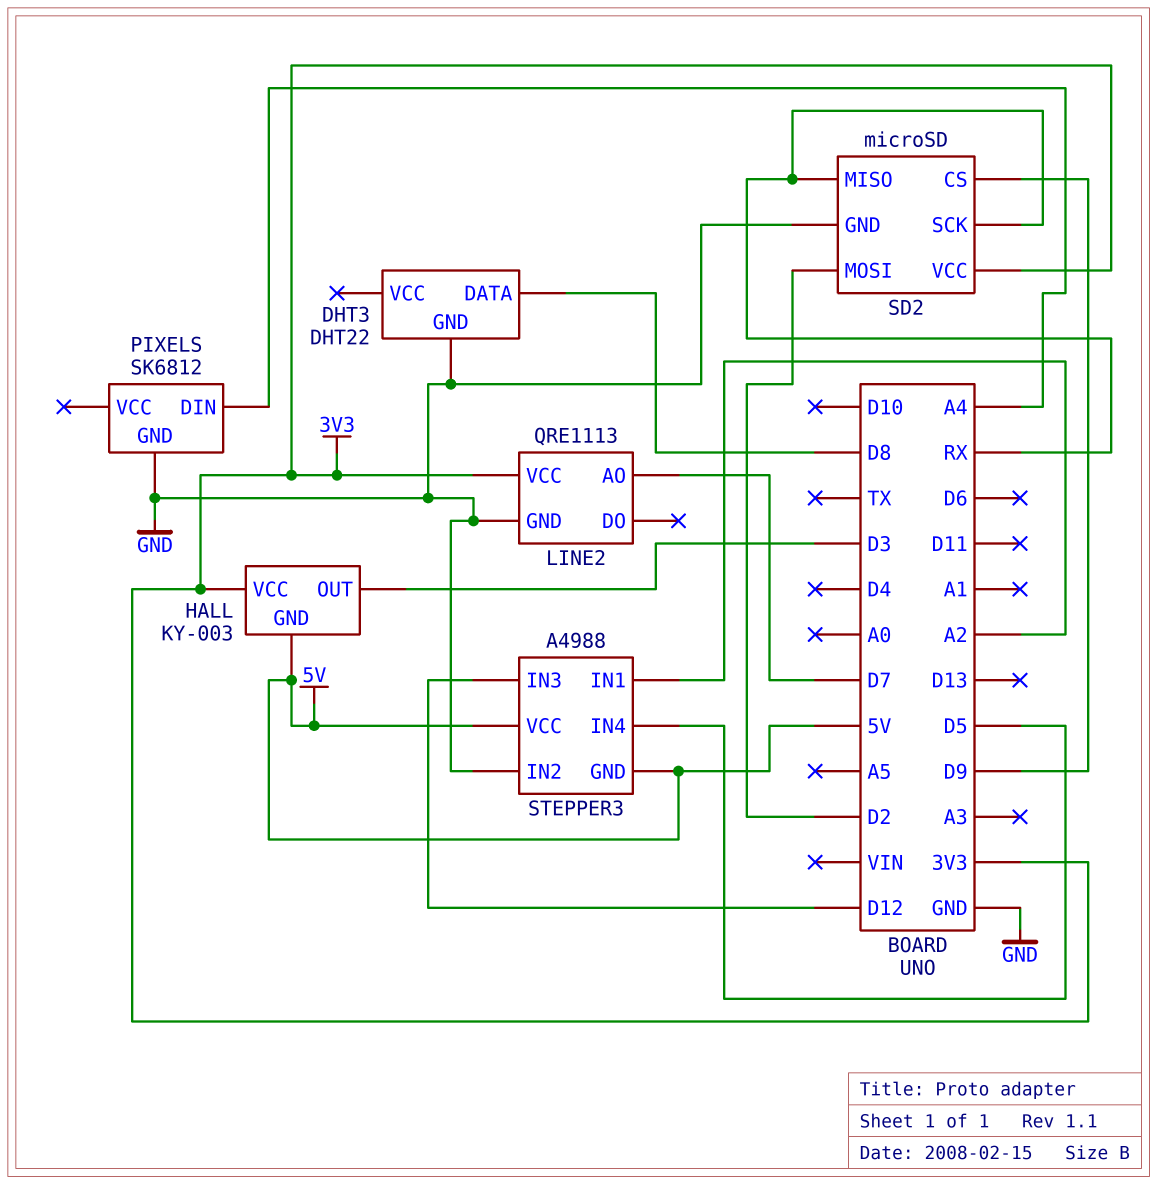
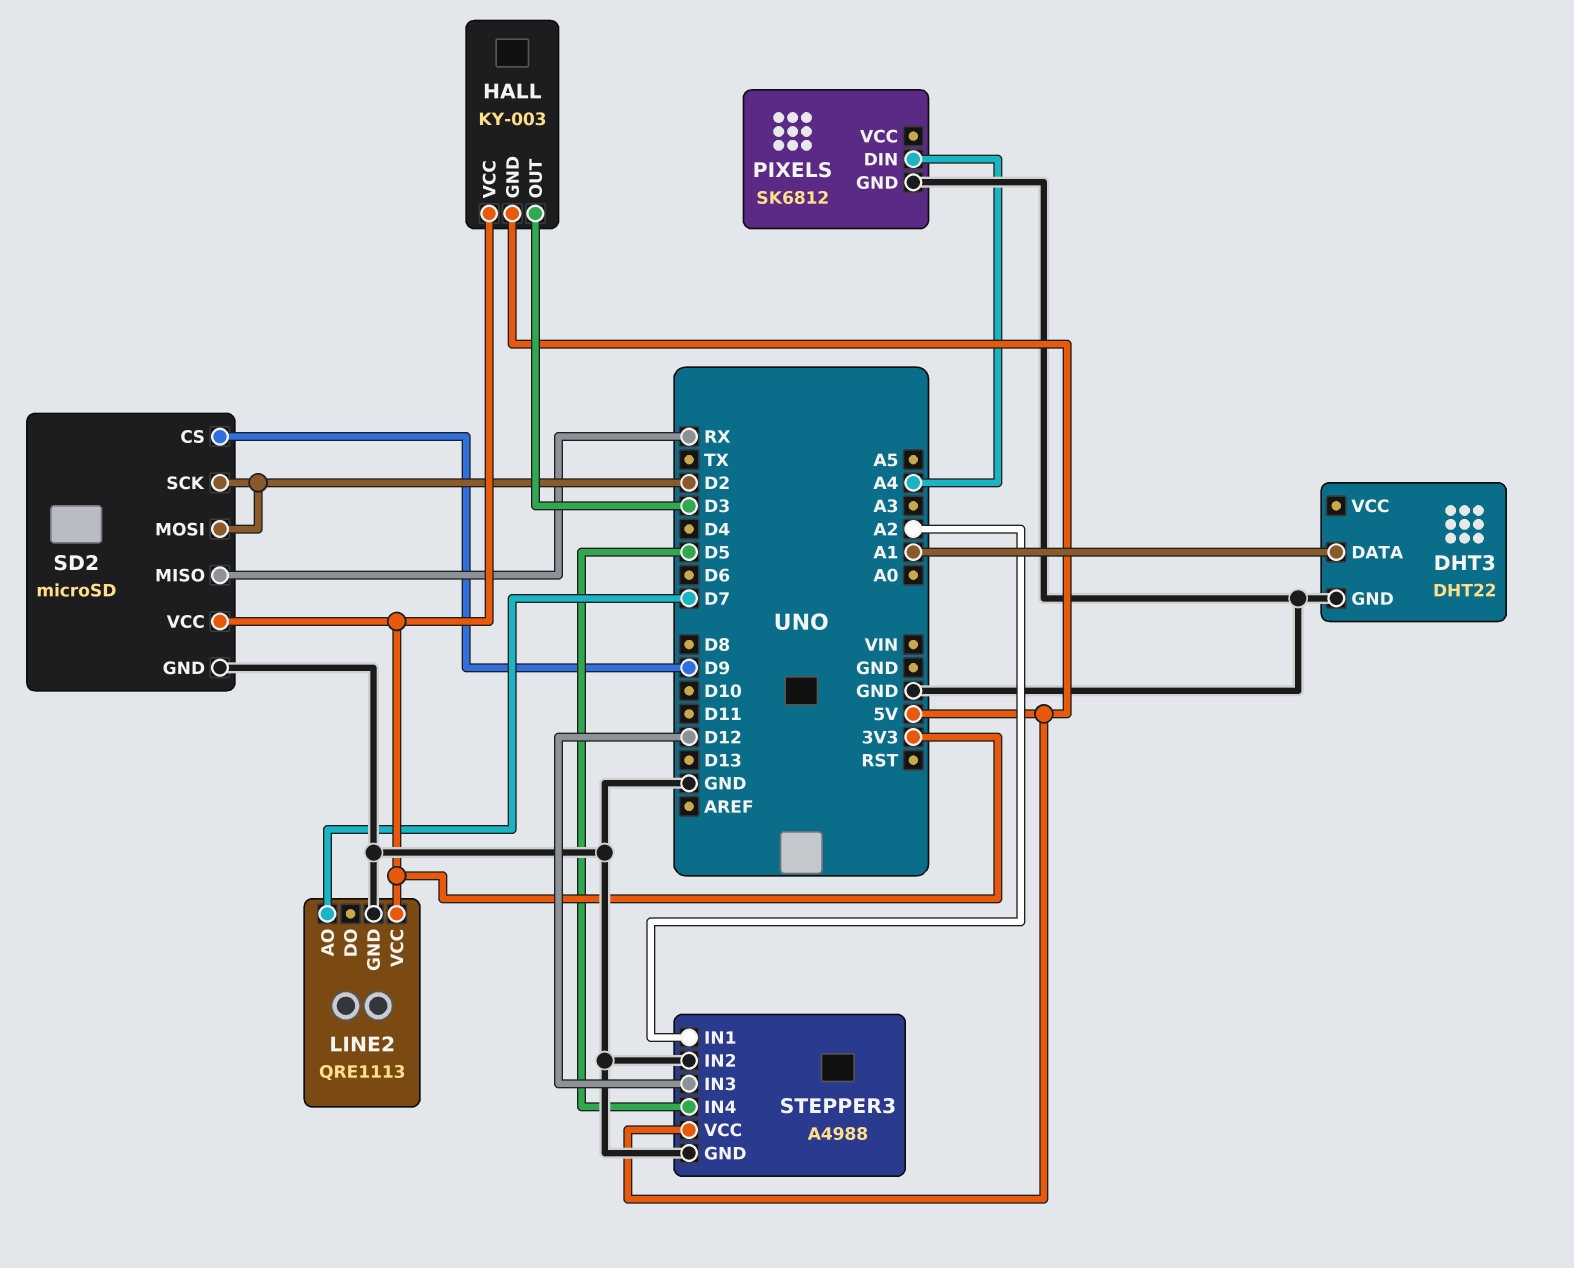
DHT3 pin DATA: D8 -> A1
SD2 pin SCK: RX -> D2
STEPPER3 pin GND: 5V -> GND

